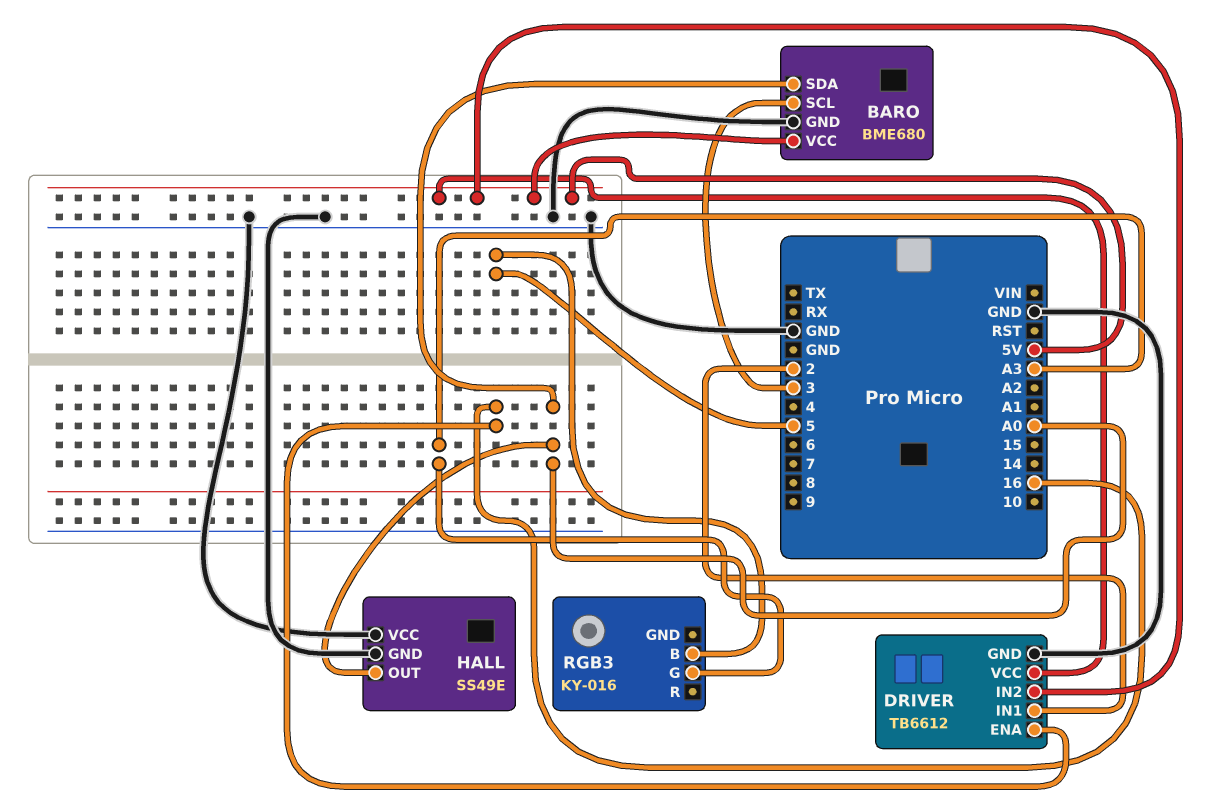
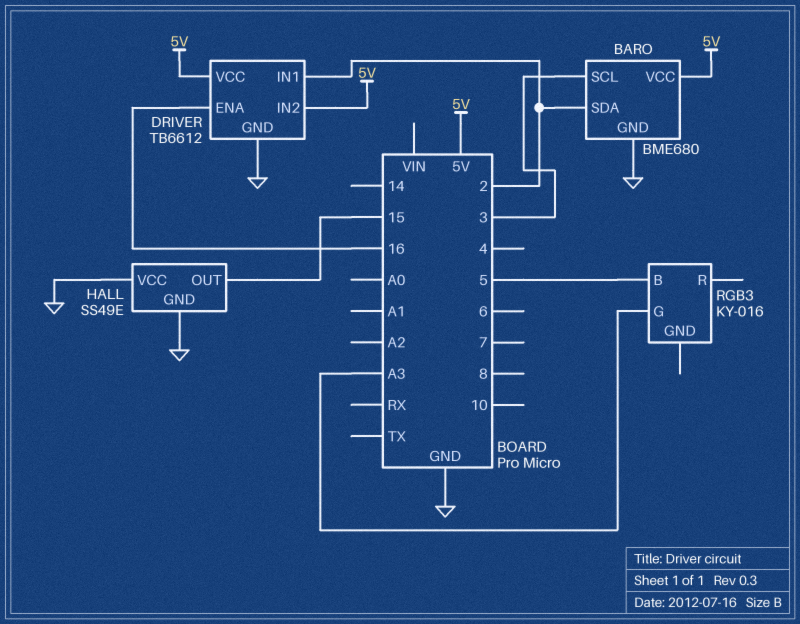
BARO pin SDA: A0 -> 2
HALL pin OUT: A0 -> 15

